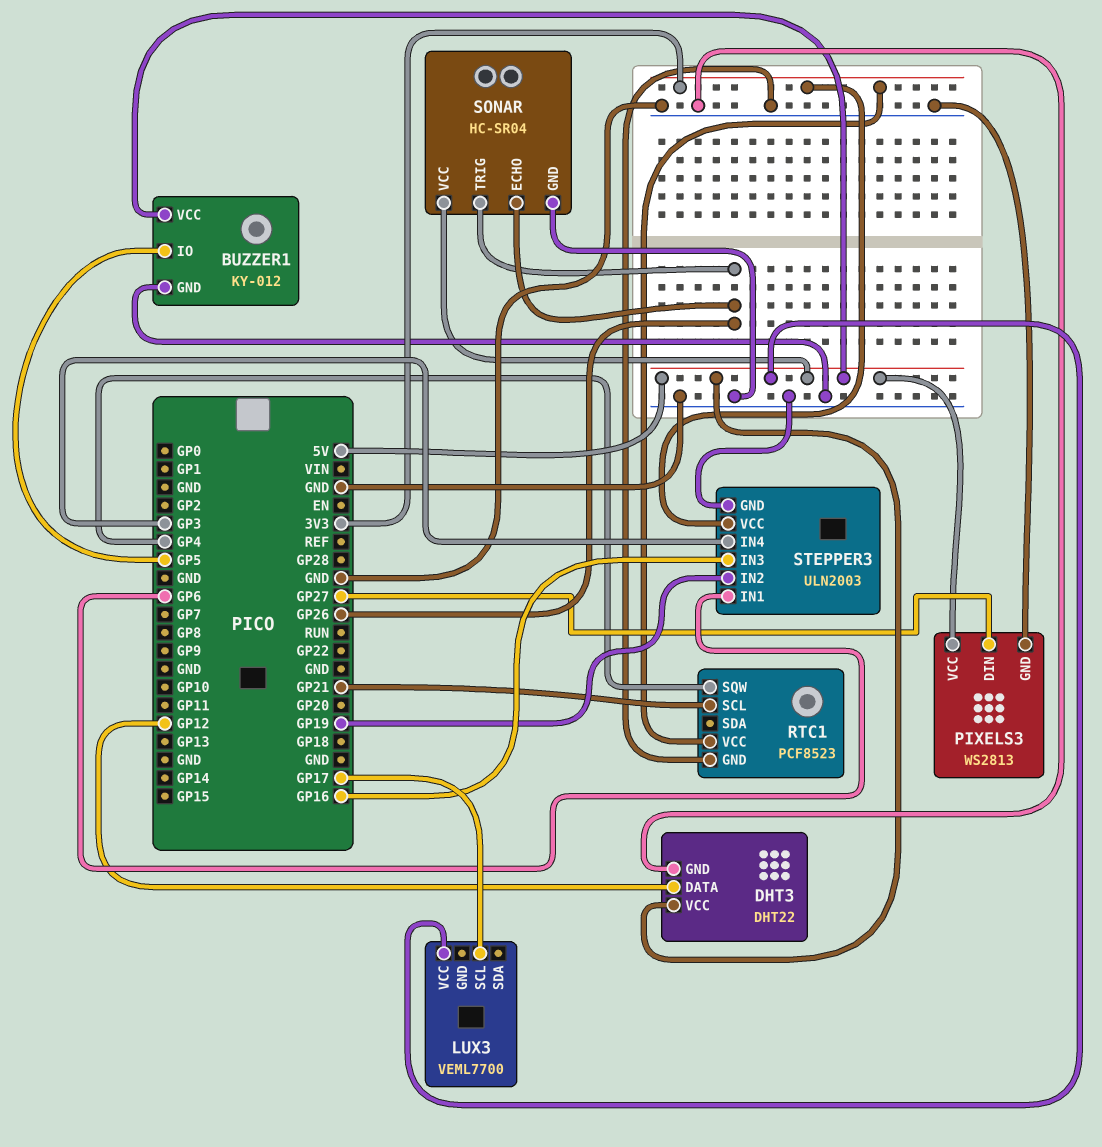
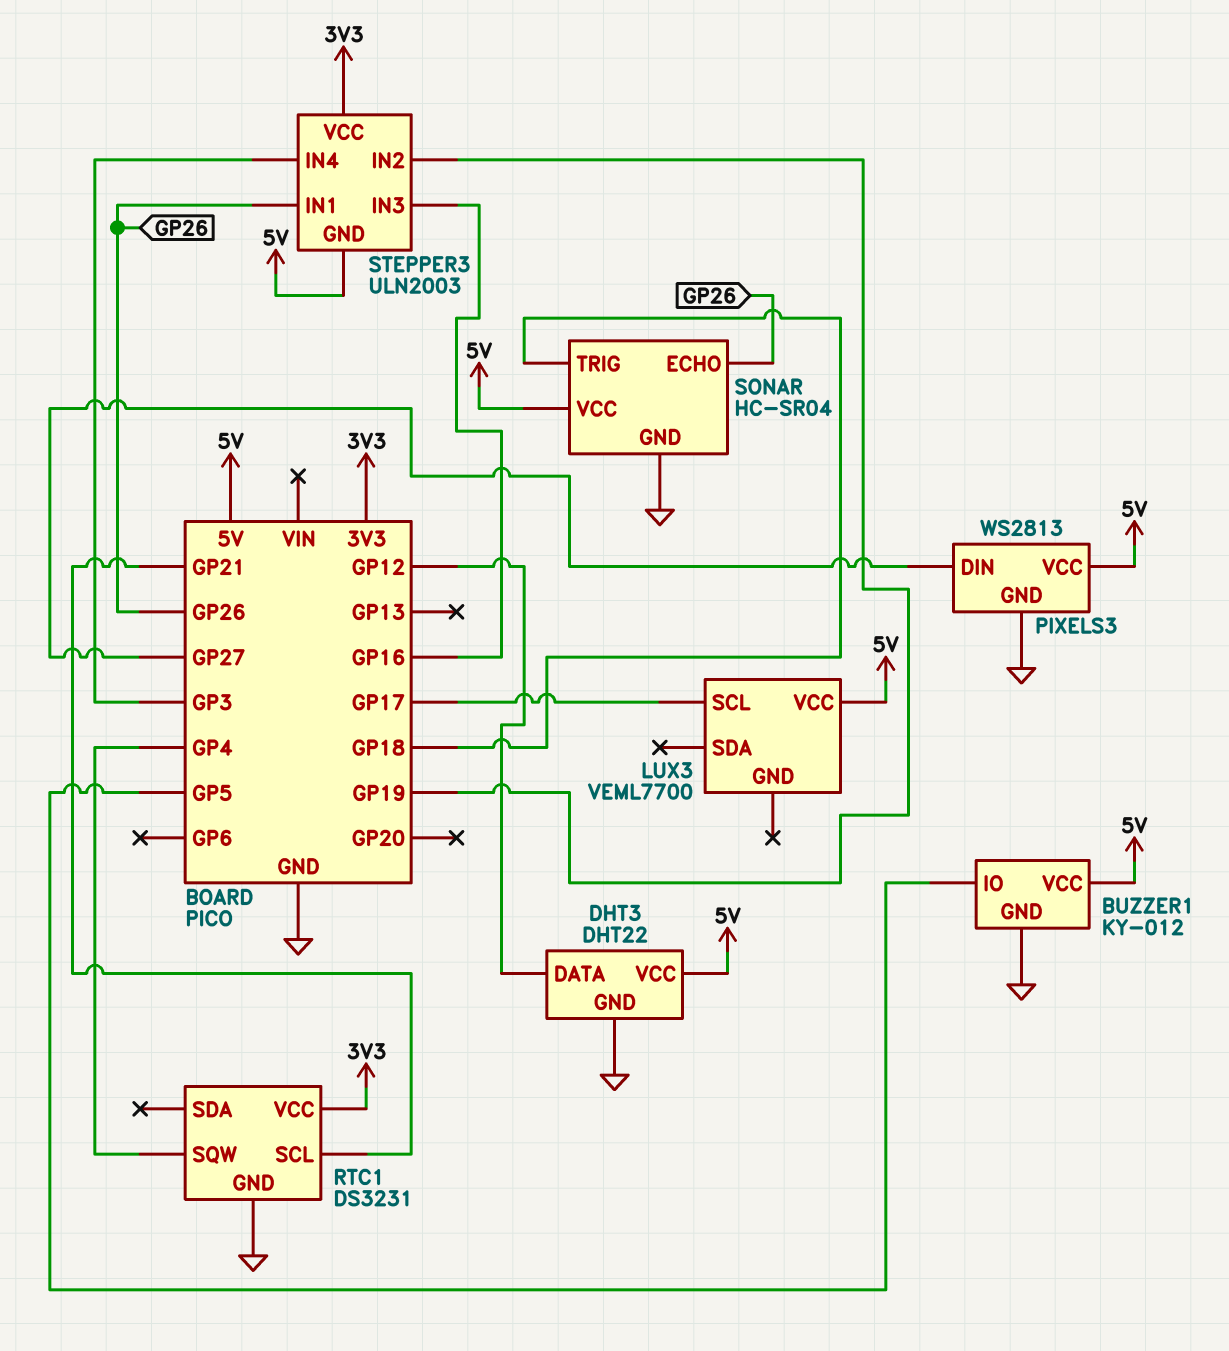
RTC1: PCF8523 -> DS3231
SONAR pin TRIG: GP26 -> GP18
STEPPER3 pin GND: GND -> 5V
STEPPER3 pin IN1: GP6 -> GP26

